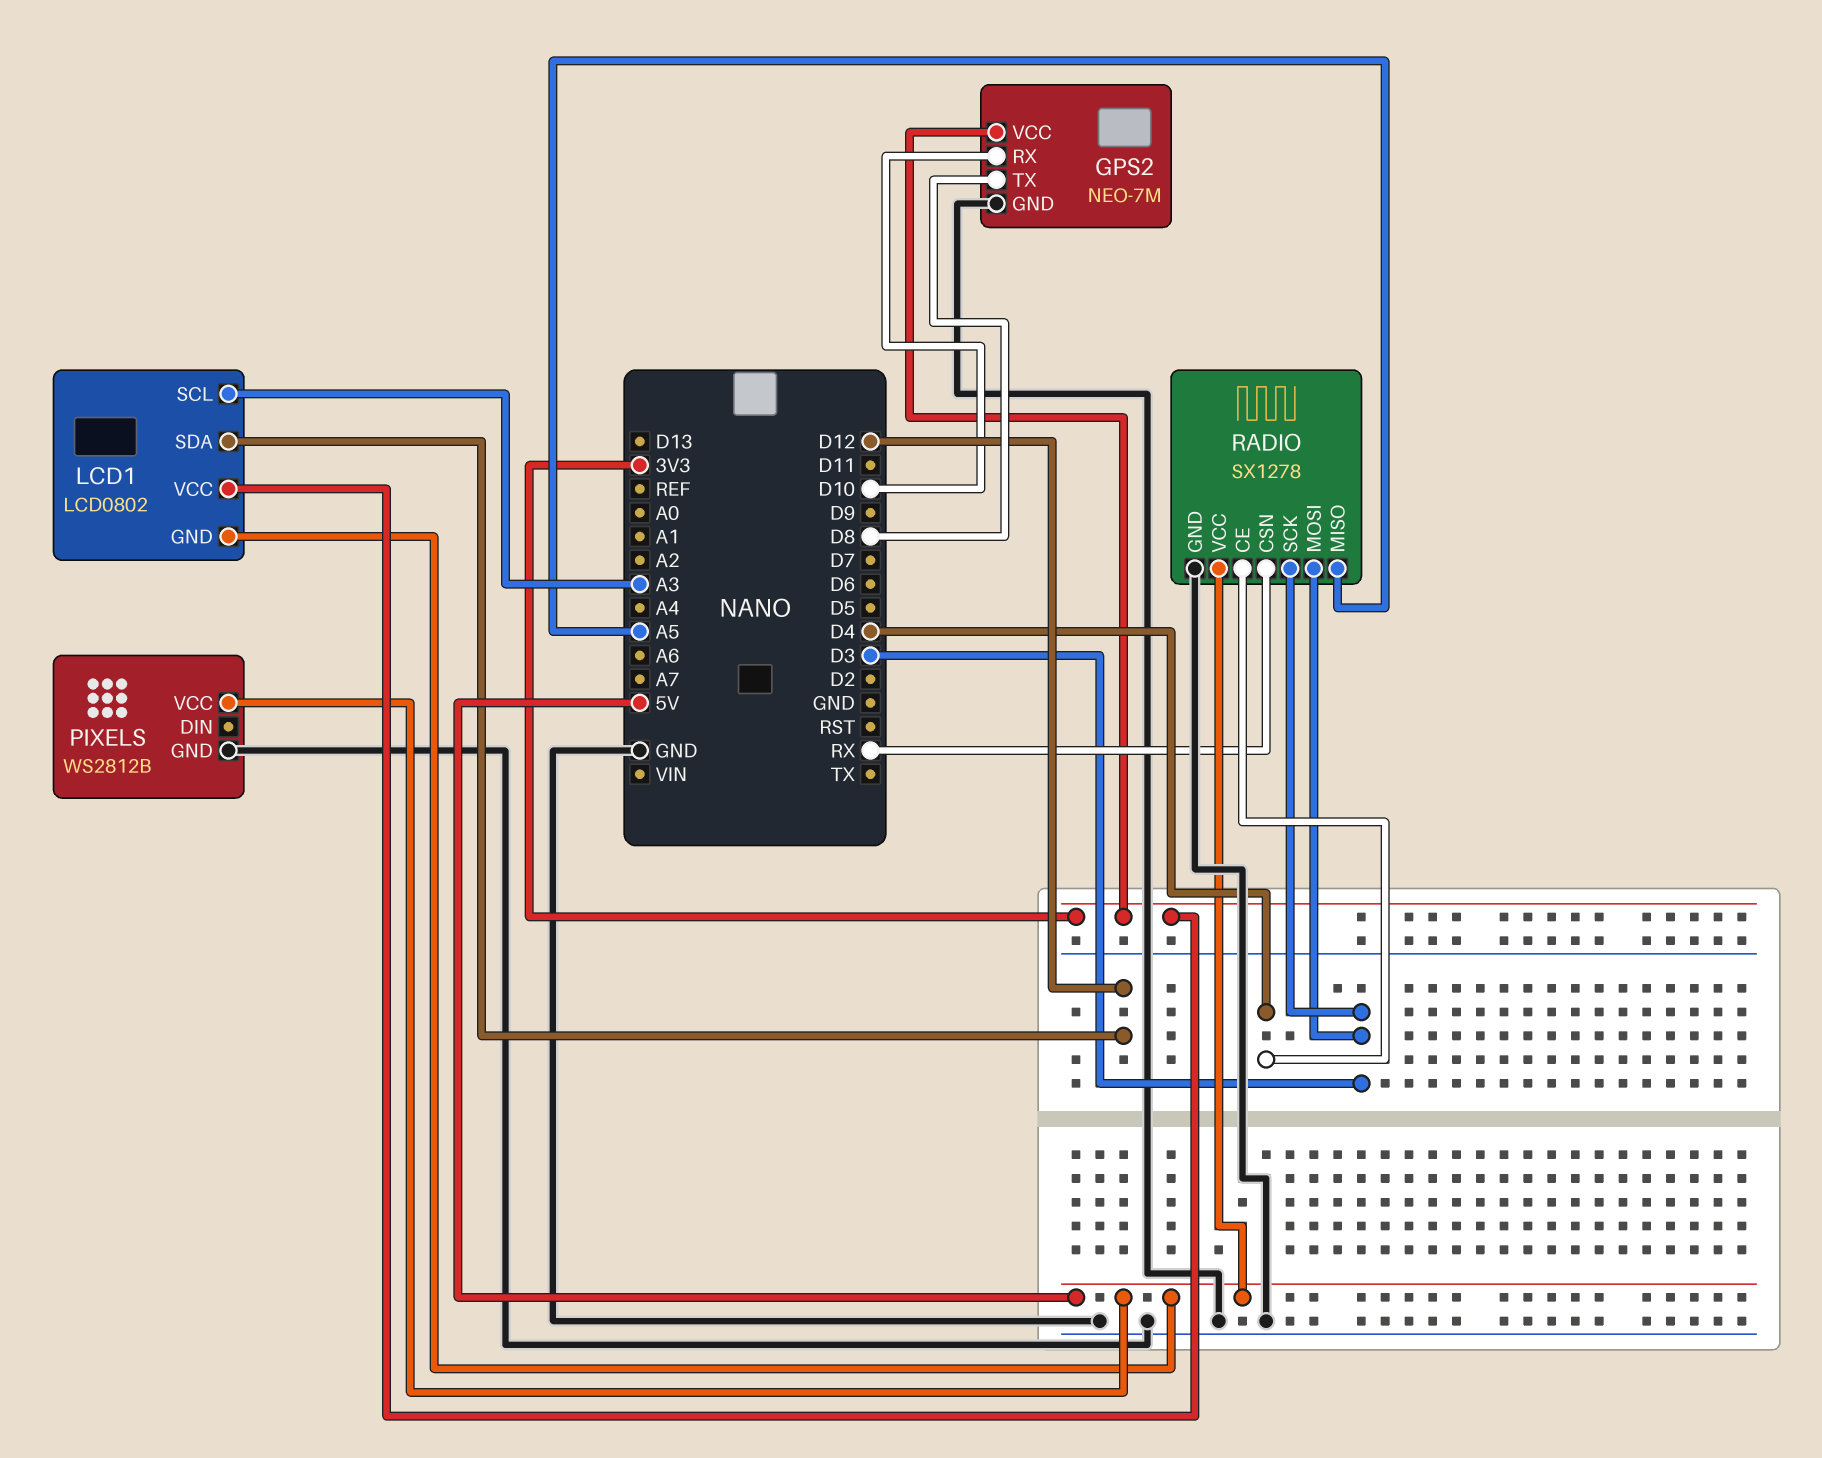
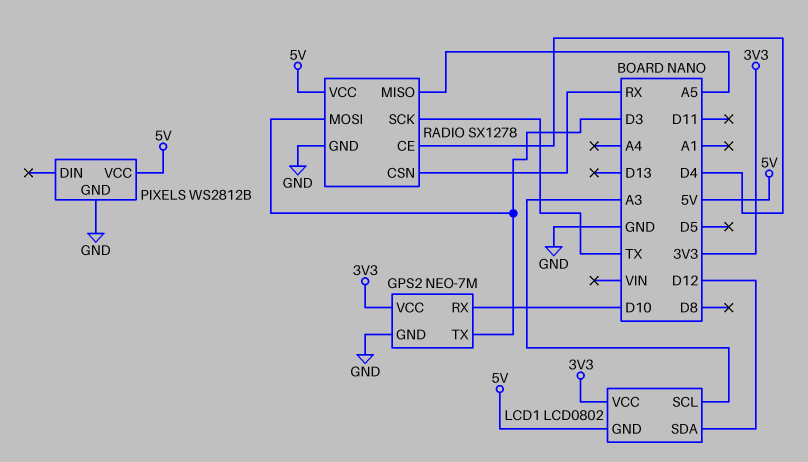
GPS2 pin TX: D8 -> D3
RADIO pin SCK: D3 -> TX

